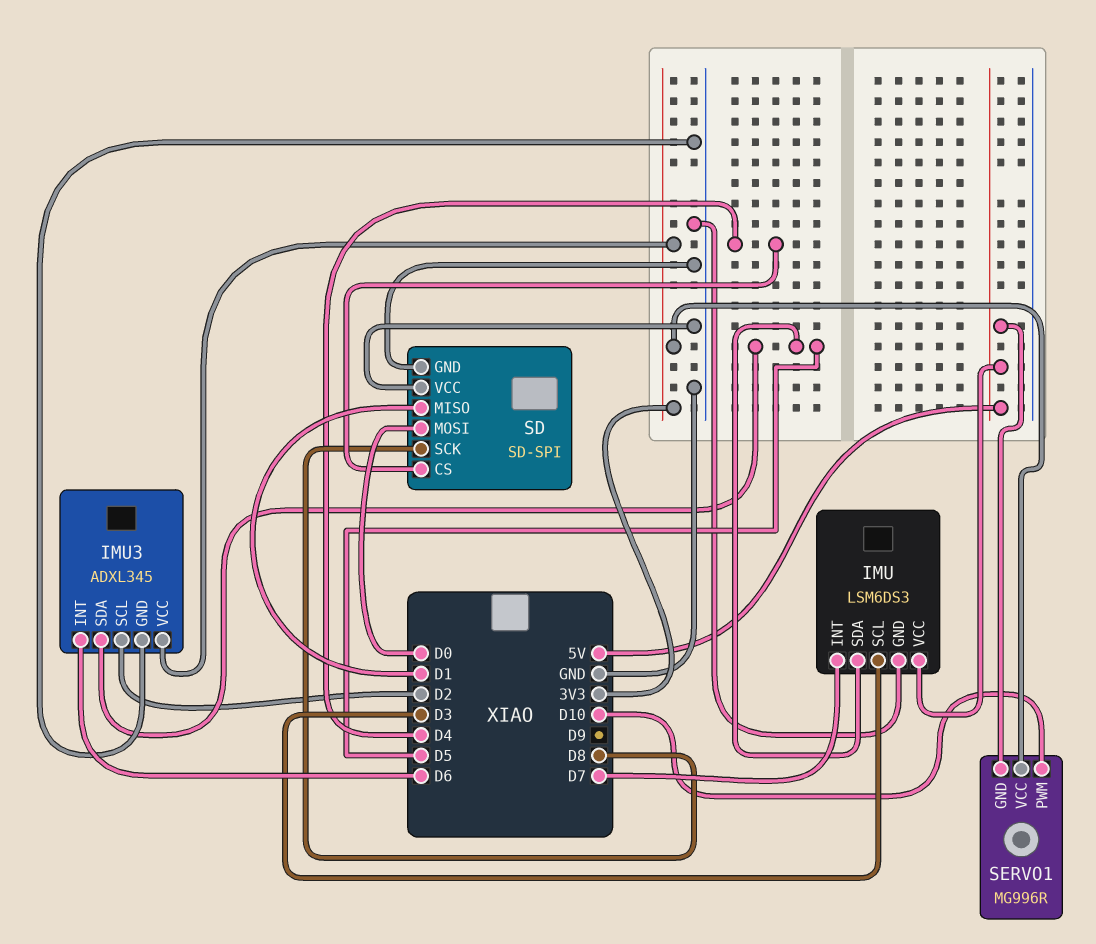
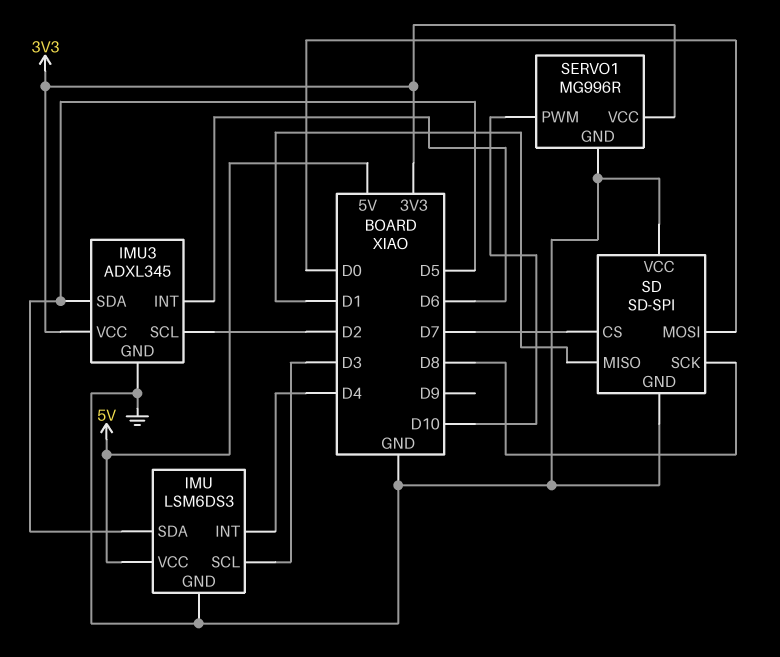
IMU pin INT: D7 -> D4
SD pin CS: D4 -> D7
SERVO1 pin GND: 5V -> GND

